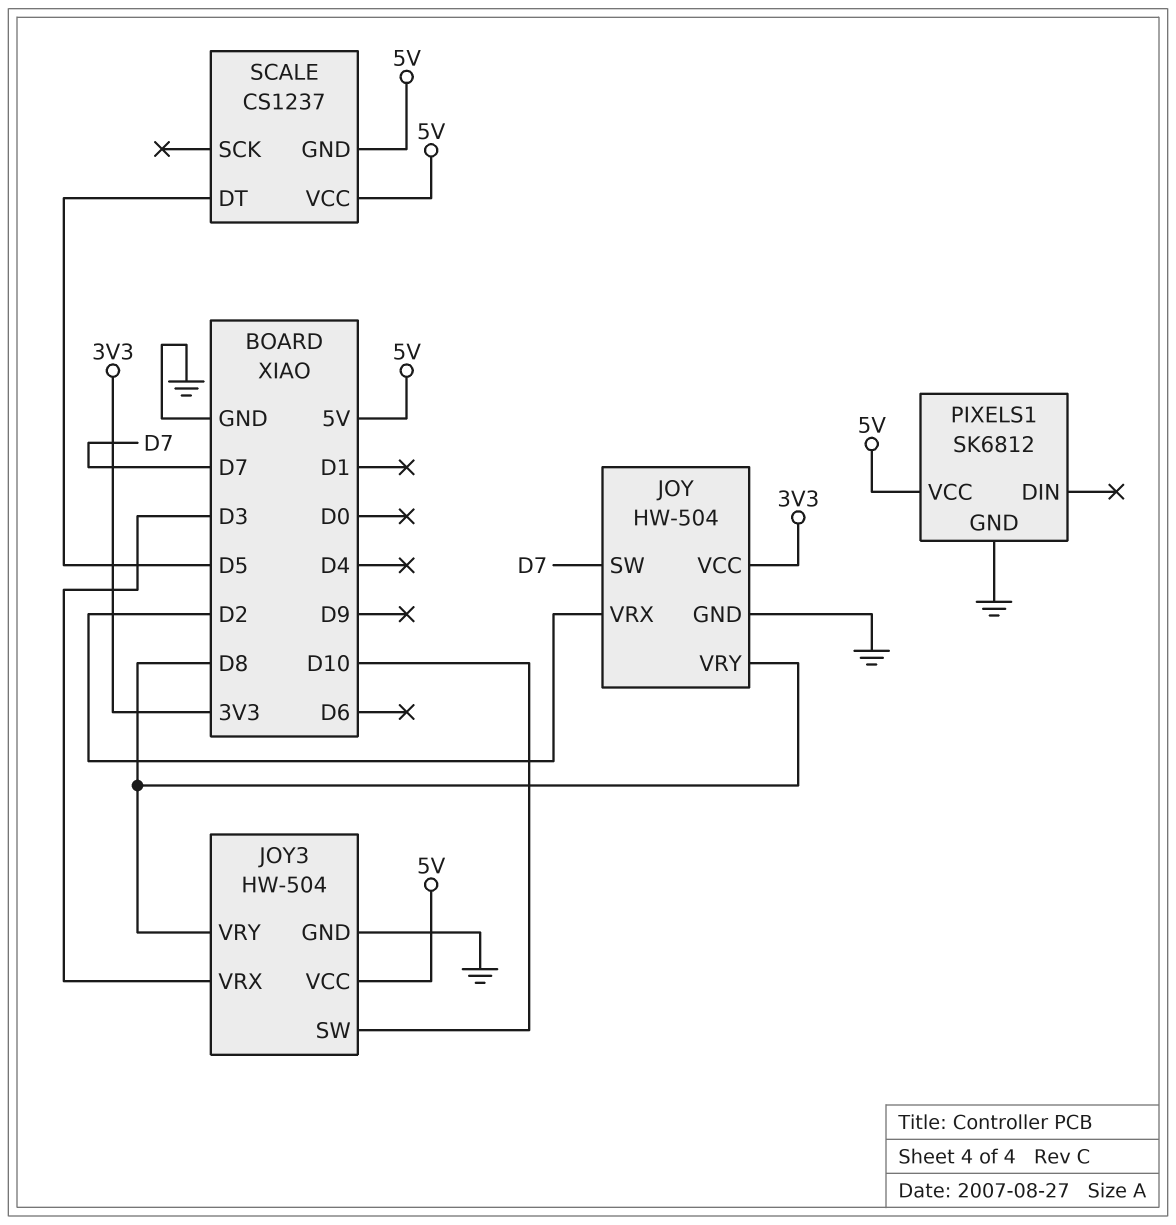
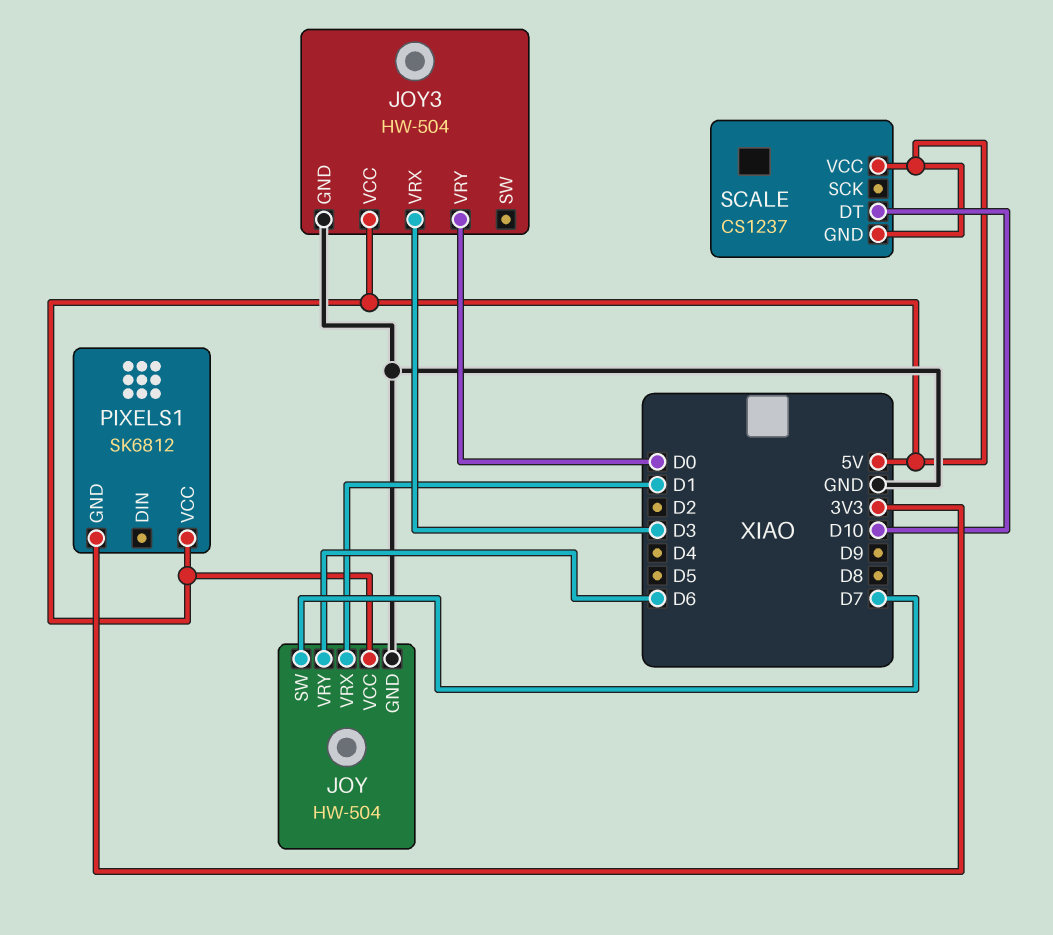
JOY pin VCC: 3V3 -> 5V
JOY pin VRX: D2 -> D1
JOY pin VRY: D8 -> D6
JOY3 pin SW: D10 -> none
JOY3 pin VRY: D8 -> D0
PIXELS1 pin GND: GND -> 3V3
SCALE pin DT: D5 -> D10

